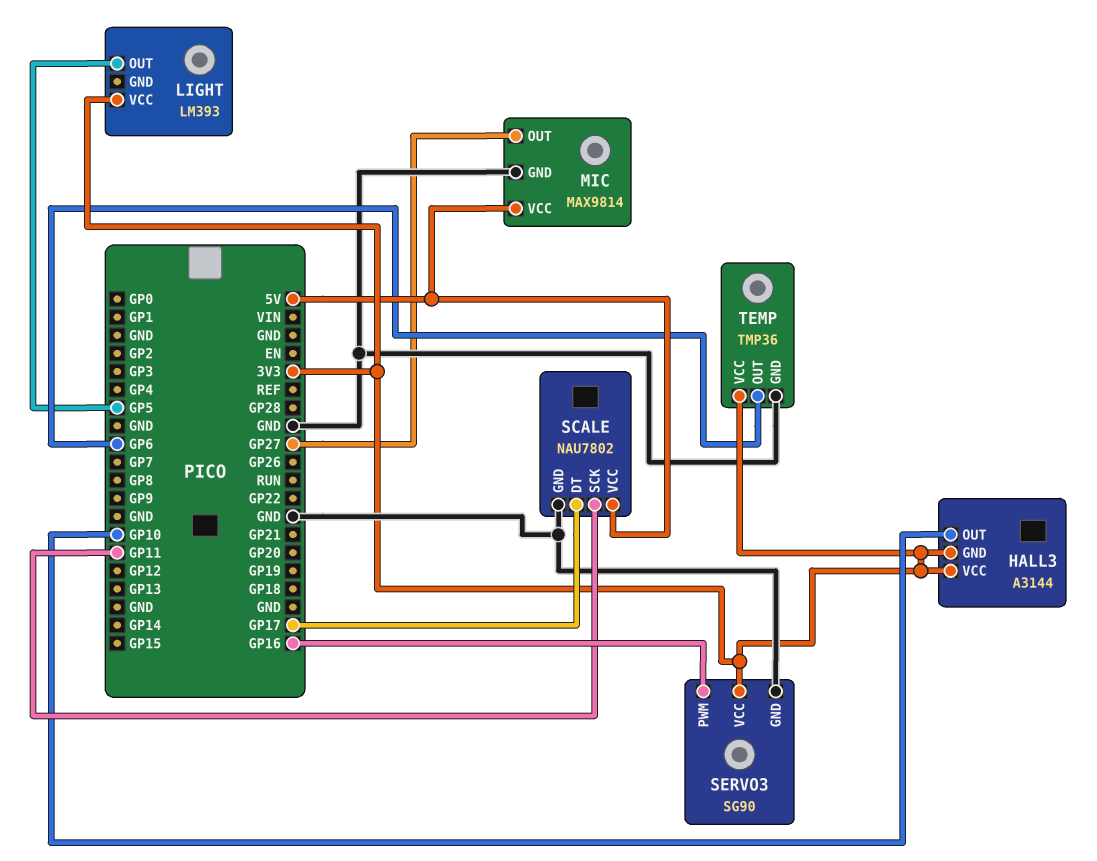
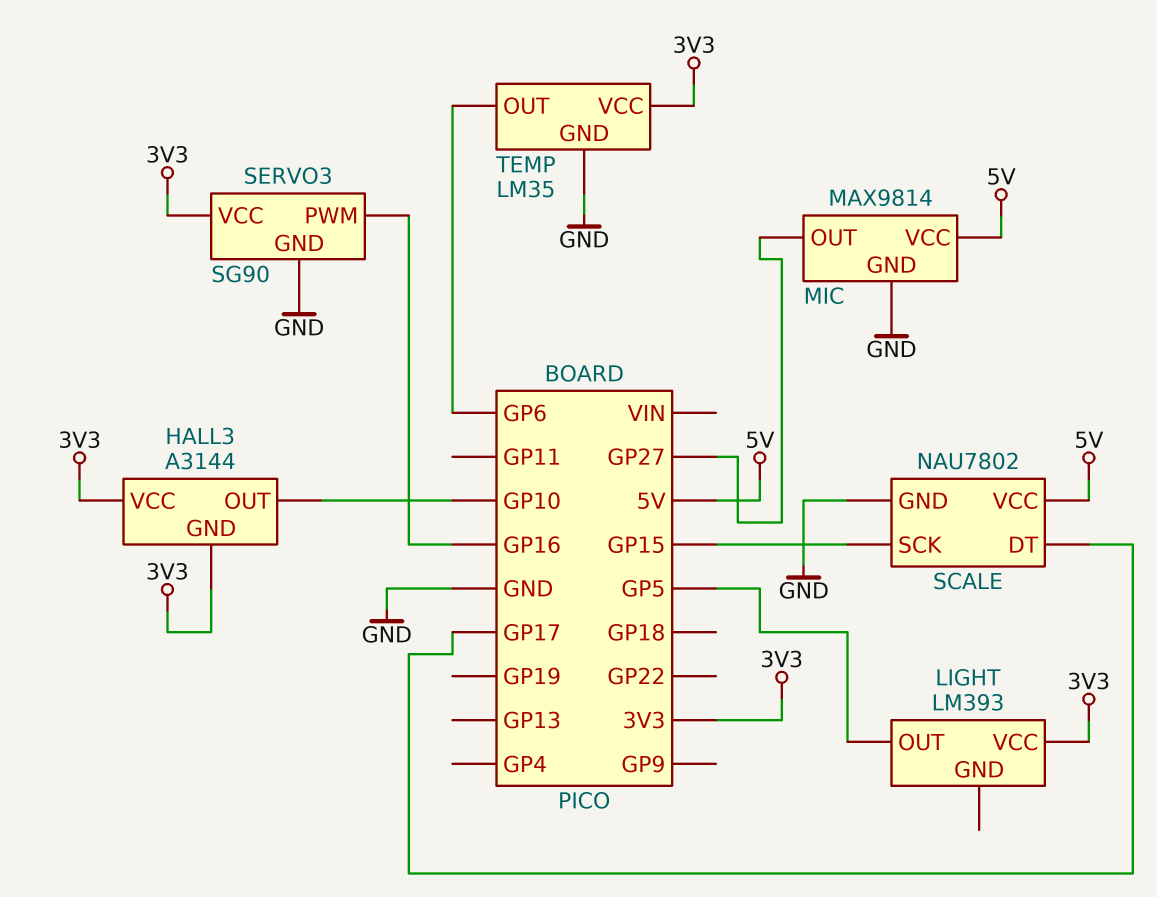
SCALE pin SCK: GP11 -> GP15
TEMP: TMP36 -> LM35

